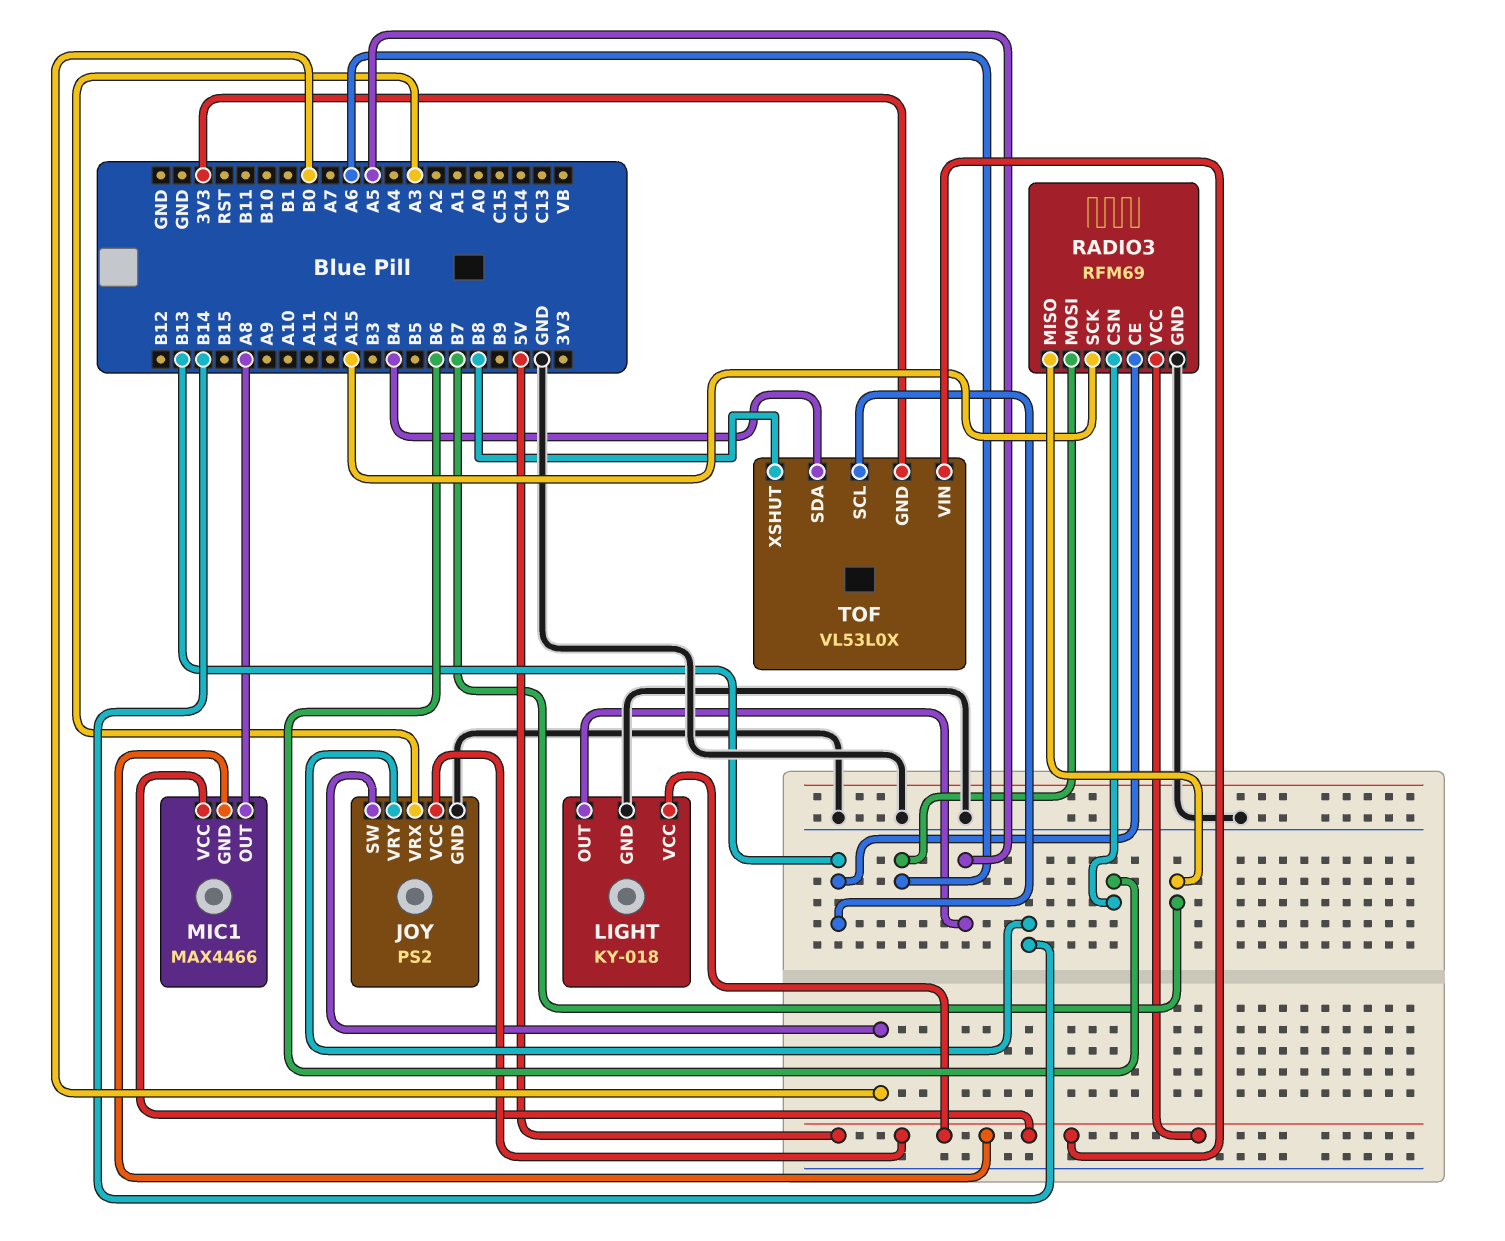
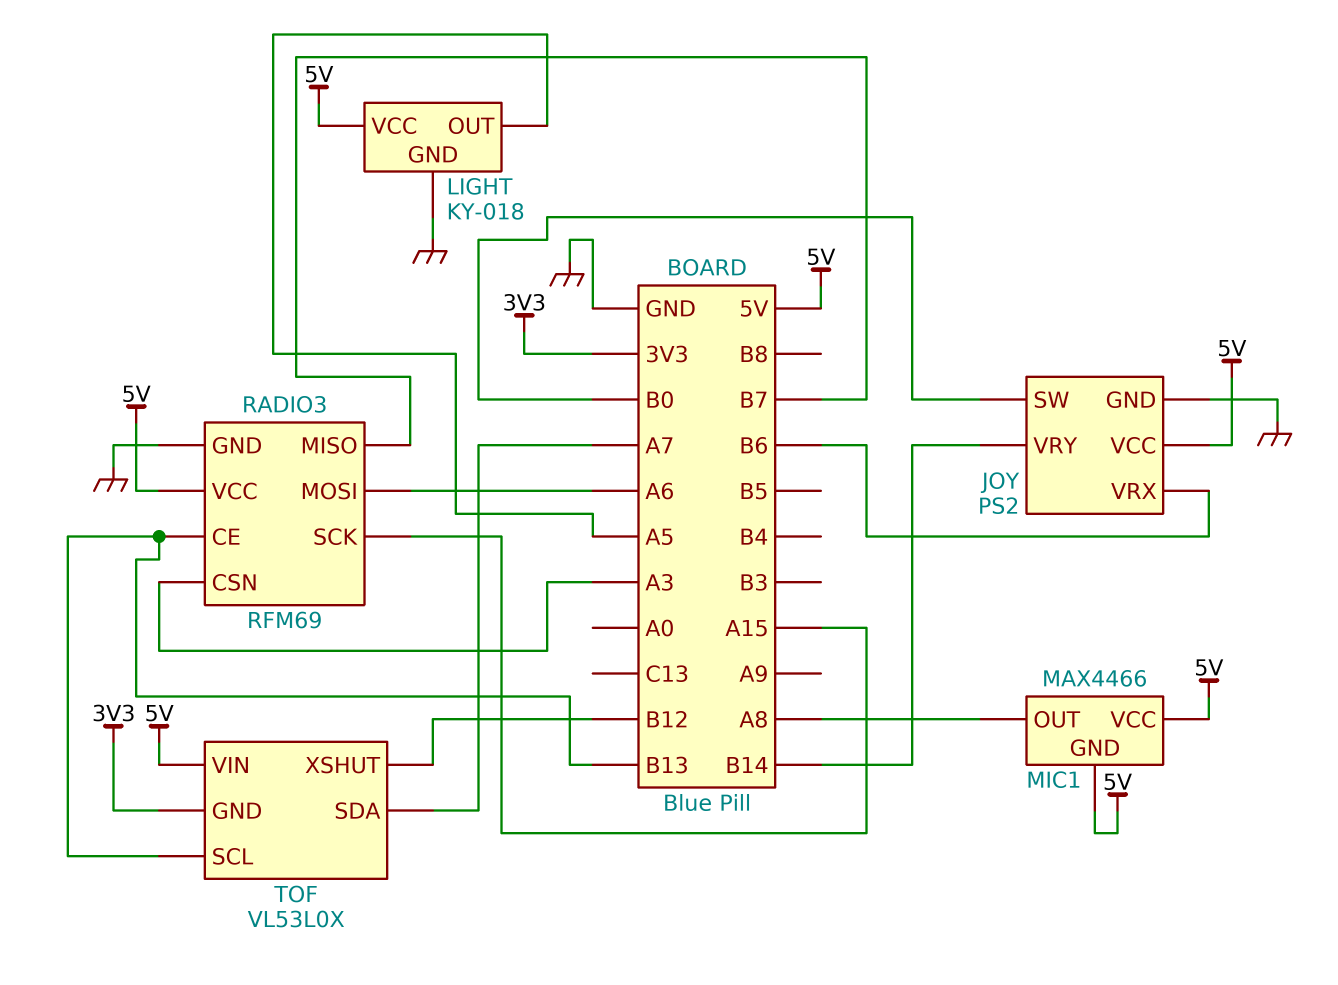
JOY pin VRX: A3 -> B6
RADIO3 pin CSN: B6 -> A3
TOF pin SDA: B4 -> A7
TOF pin XSHUT: B8 -> B12

